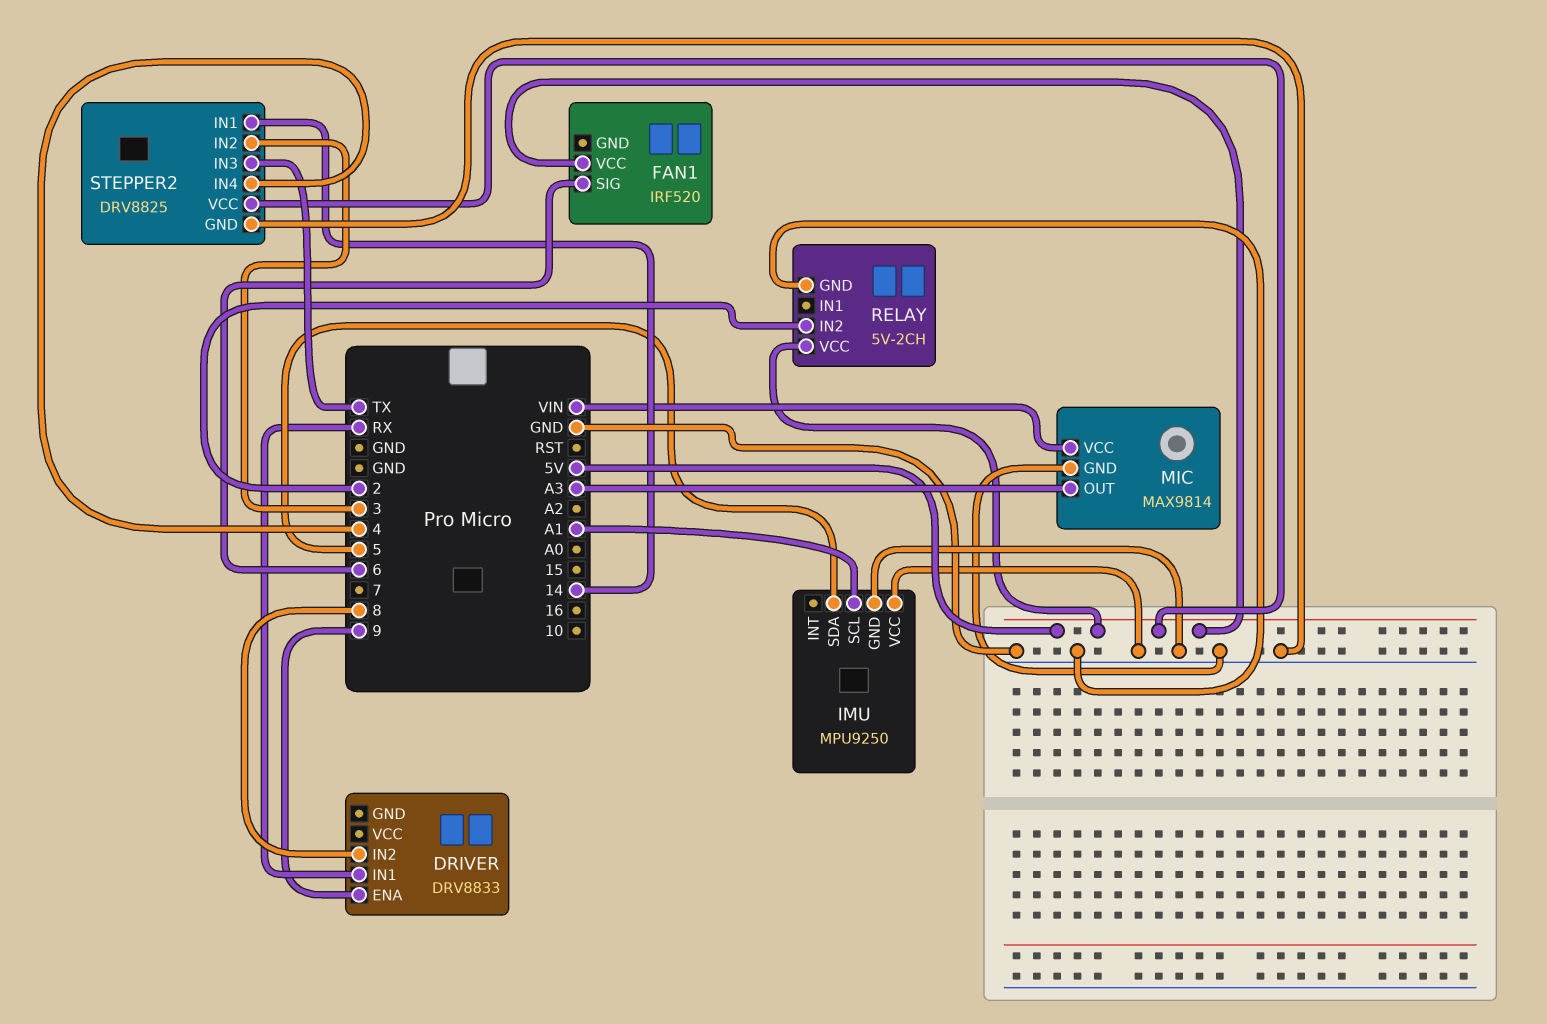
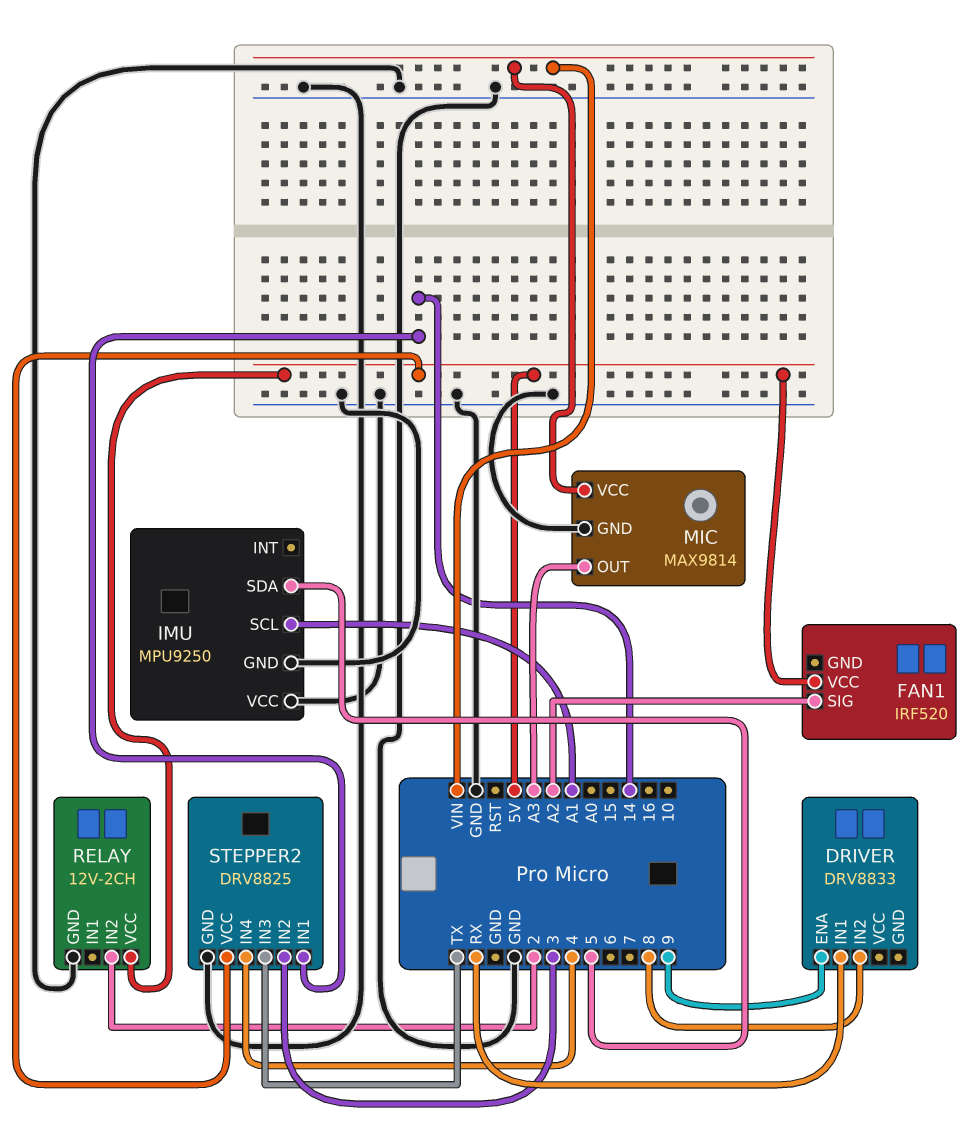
FAN1 pin SIG: 6 -> A2
RELAY: 5V-2CH -> 12V-2CH

